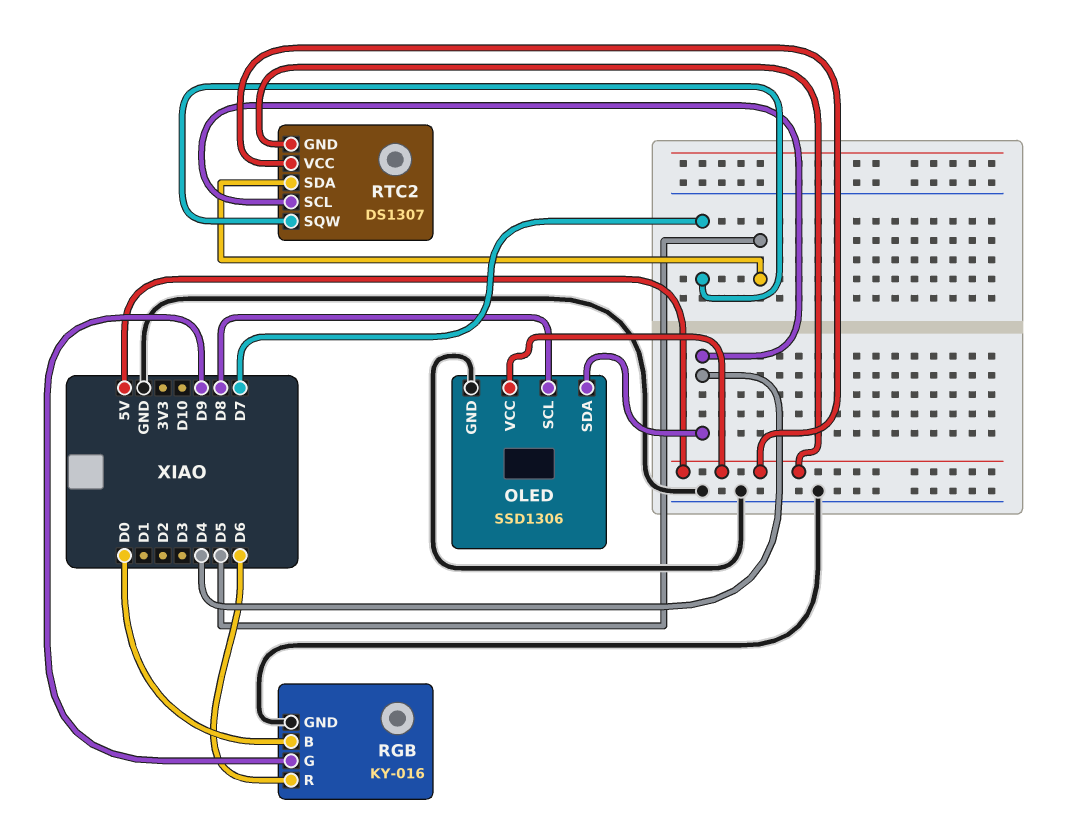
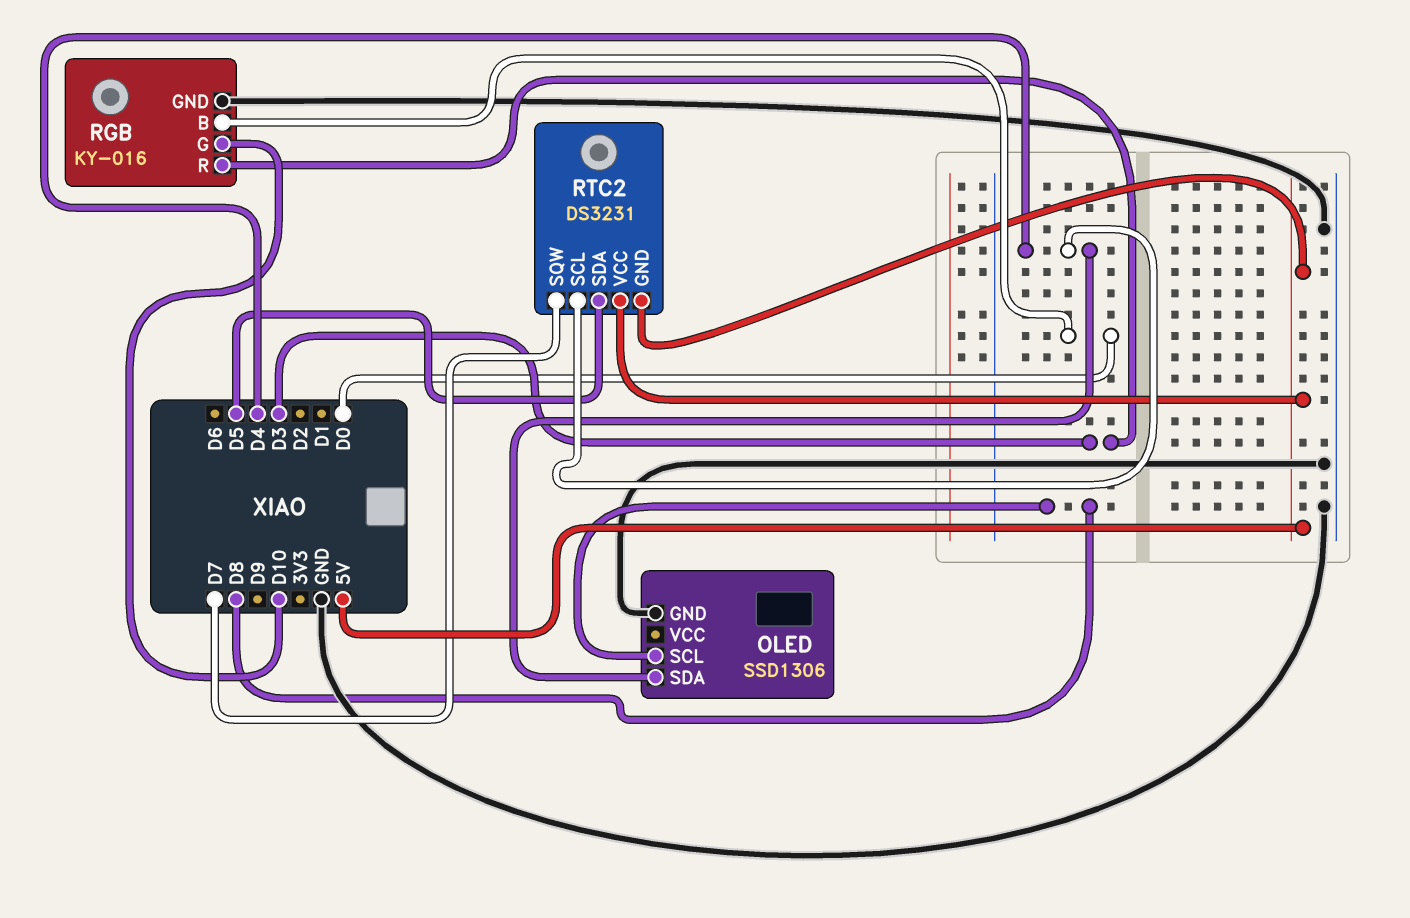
OLED pin VCC: 5V -> none
RGB pin G: D9 -> D10
RGB pin R: D6 -> D3
RTC2: DS1307 -> DS3231

